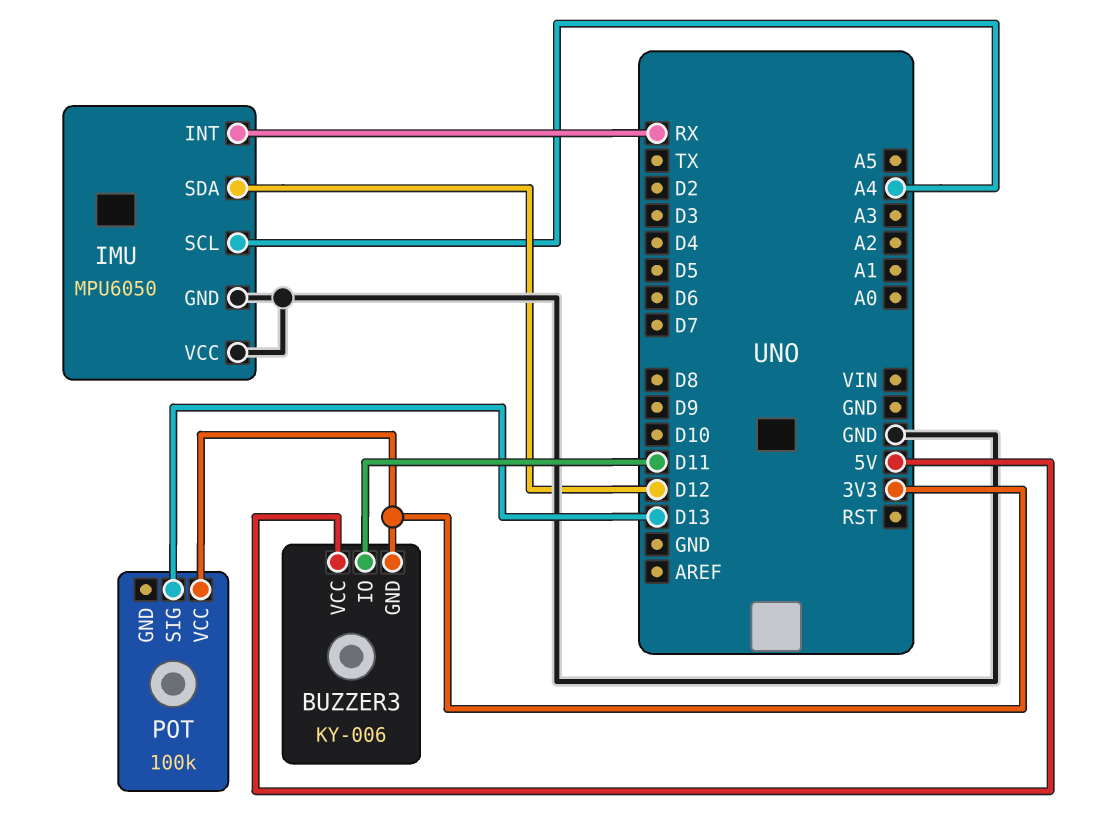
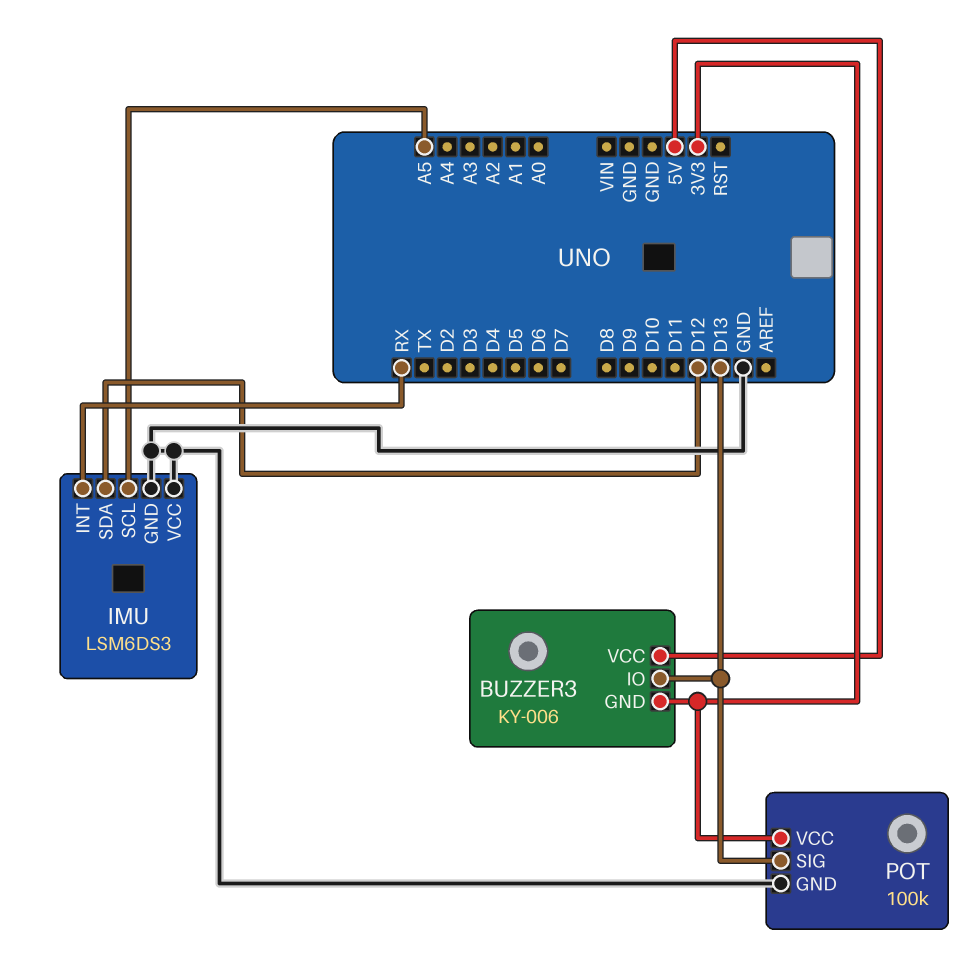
BUZZER3 pin IO: D11 -> D13
IMU: MPU6050 -> LSM6DS3
IMU pin SCL: A4 -> A5
POT pin GND: none -> GND

